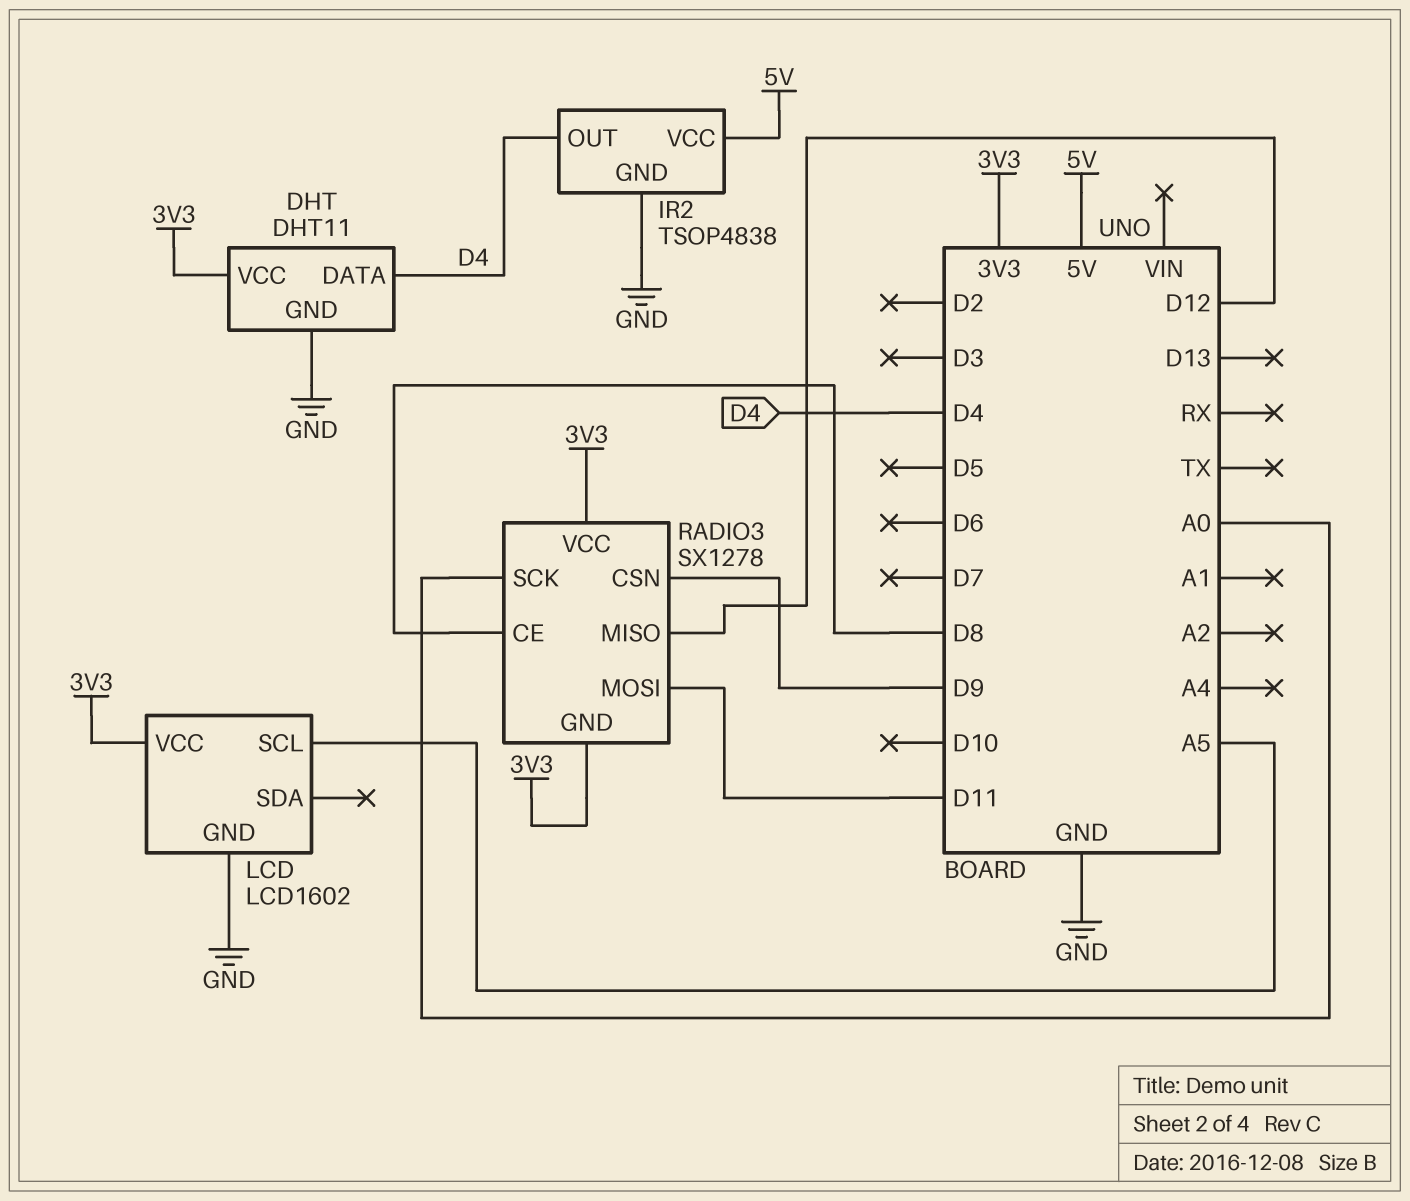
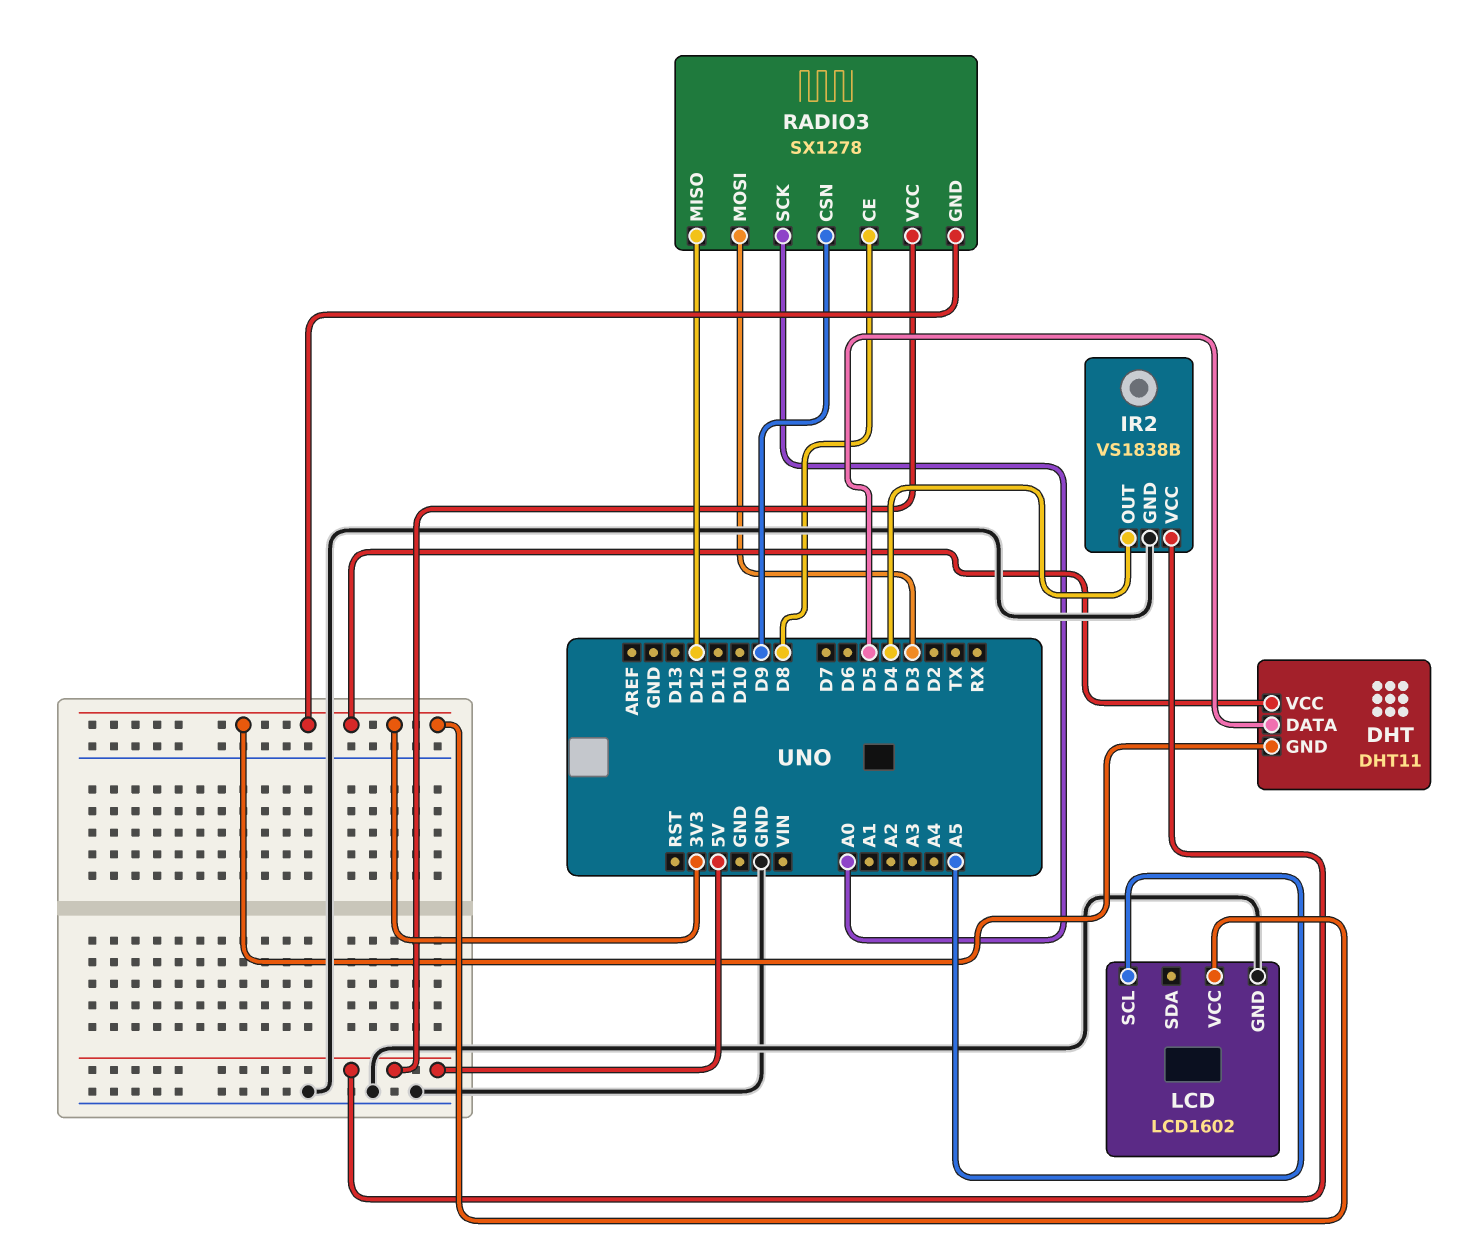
DHT pin DATA: D4 -> D5
DHT pin GND: GND -> 3V3
IR2: TSOP4838 -> VS1838B
RADIO3 pin MOSI: D11 -> D3
RADIO3 pin VCC: 3V3 -> 5V

